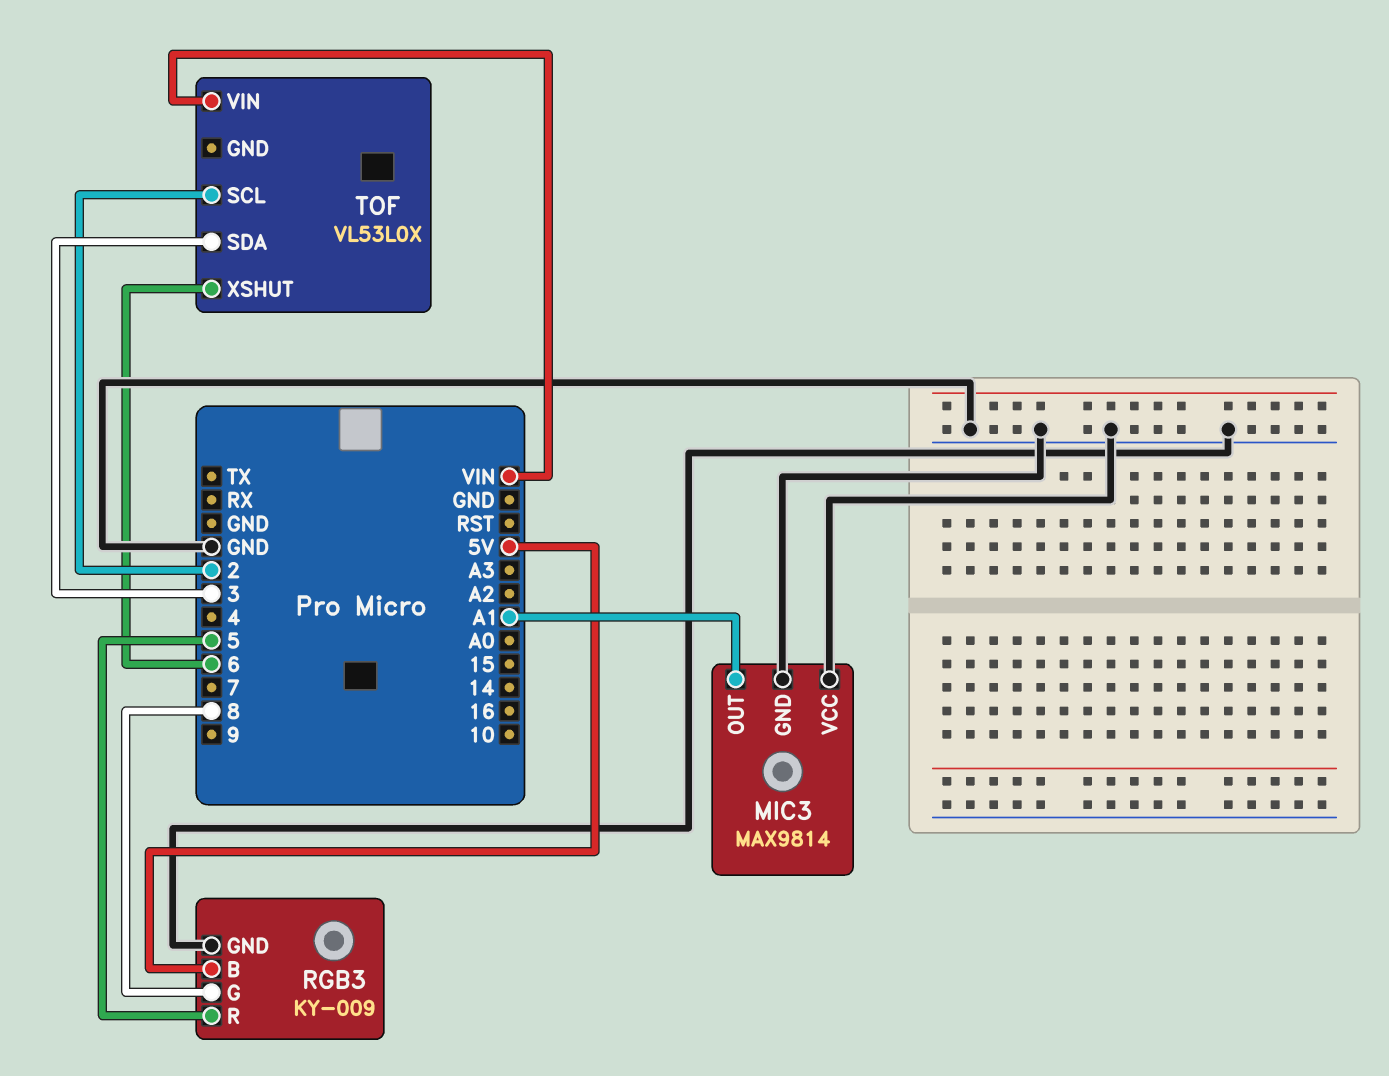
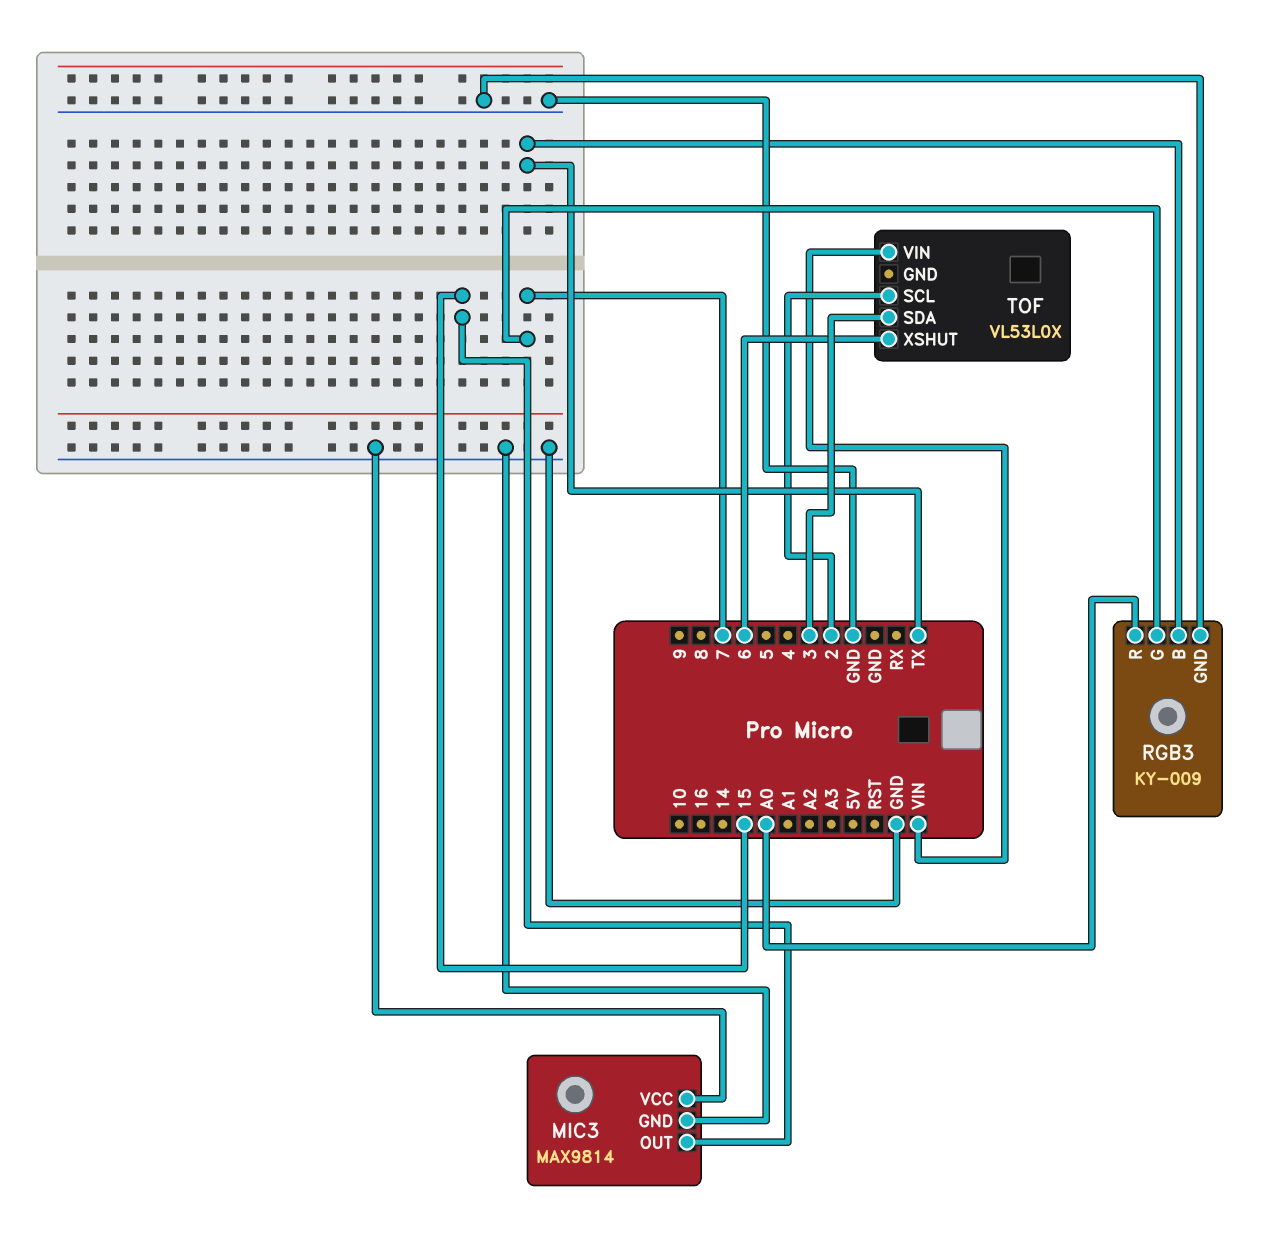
MIC3 pin OUT: A1 -> 15
RGB3 pin B: 5V -> TX
RGB3 pin G: 8 -> 7
RGB3 pin R: 5 -> A0

